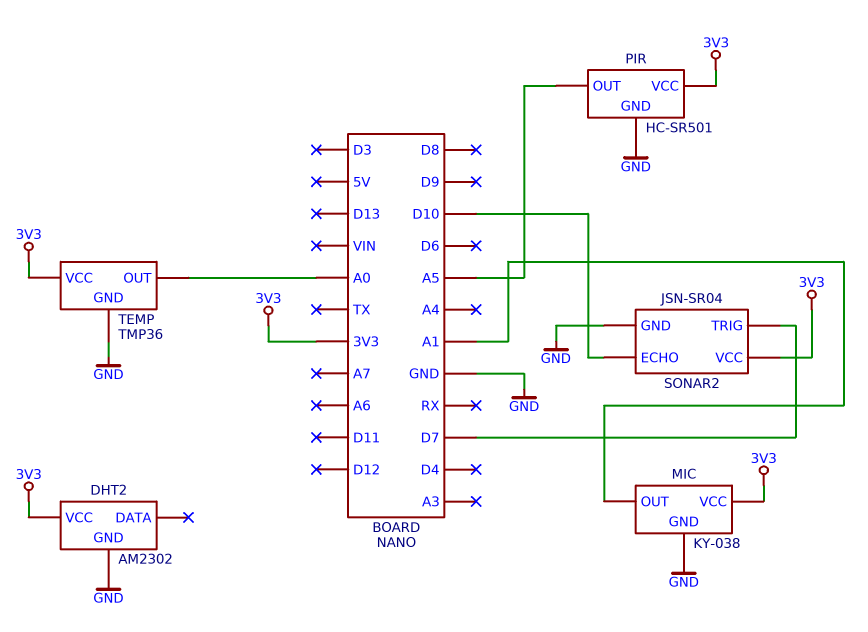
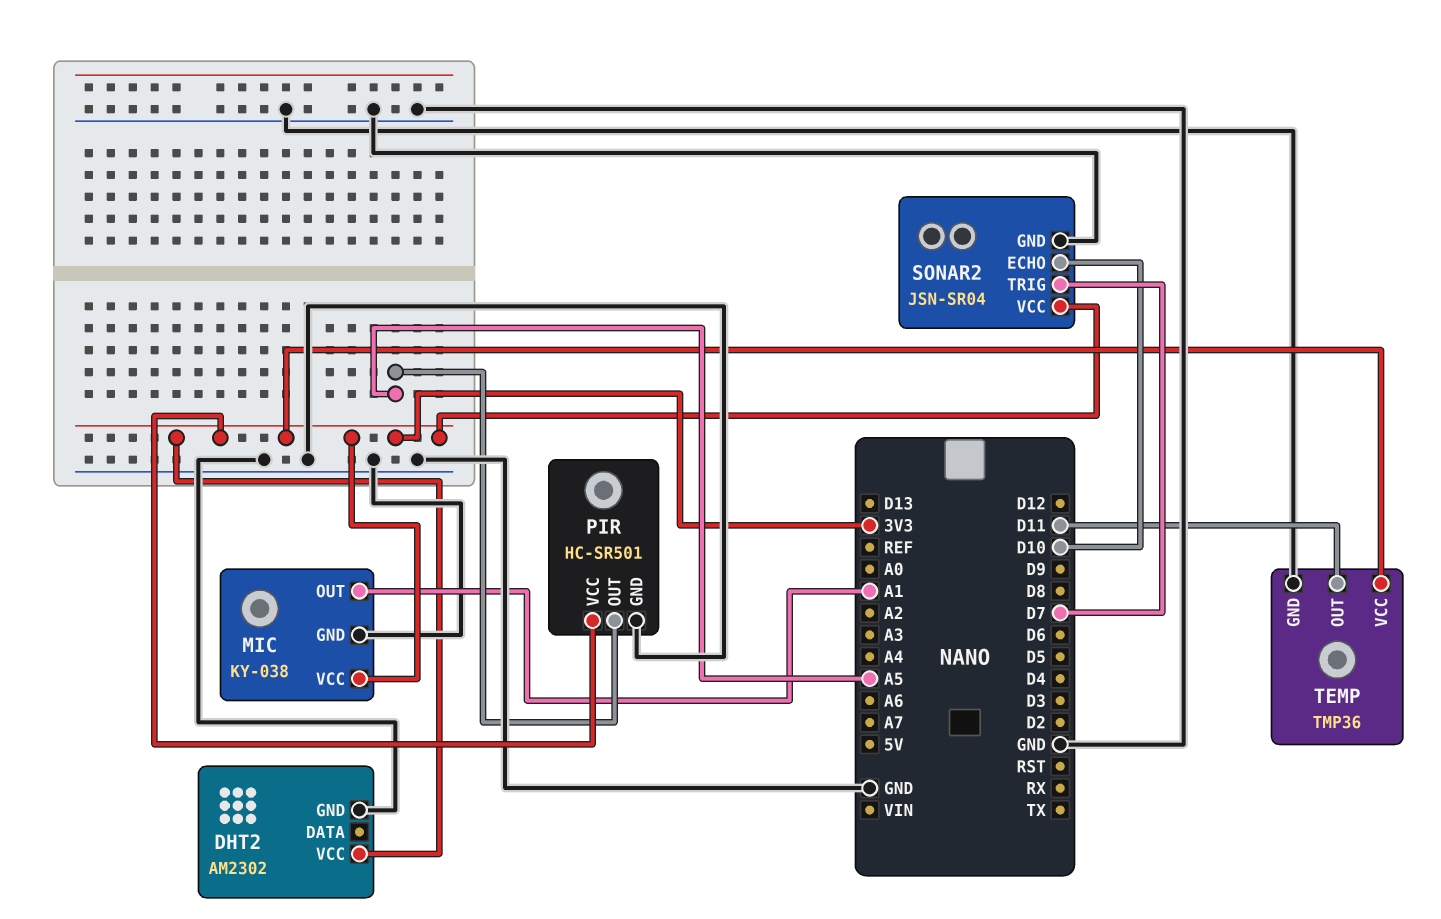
TEMP pin OUT: A0 -> D11

